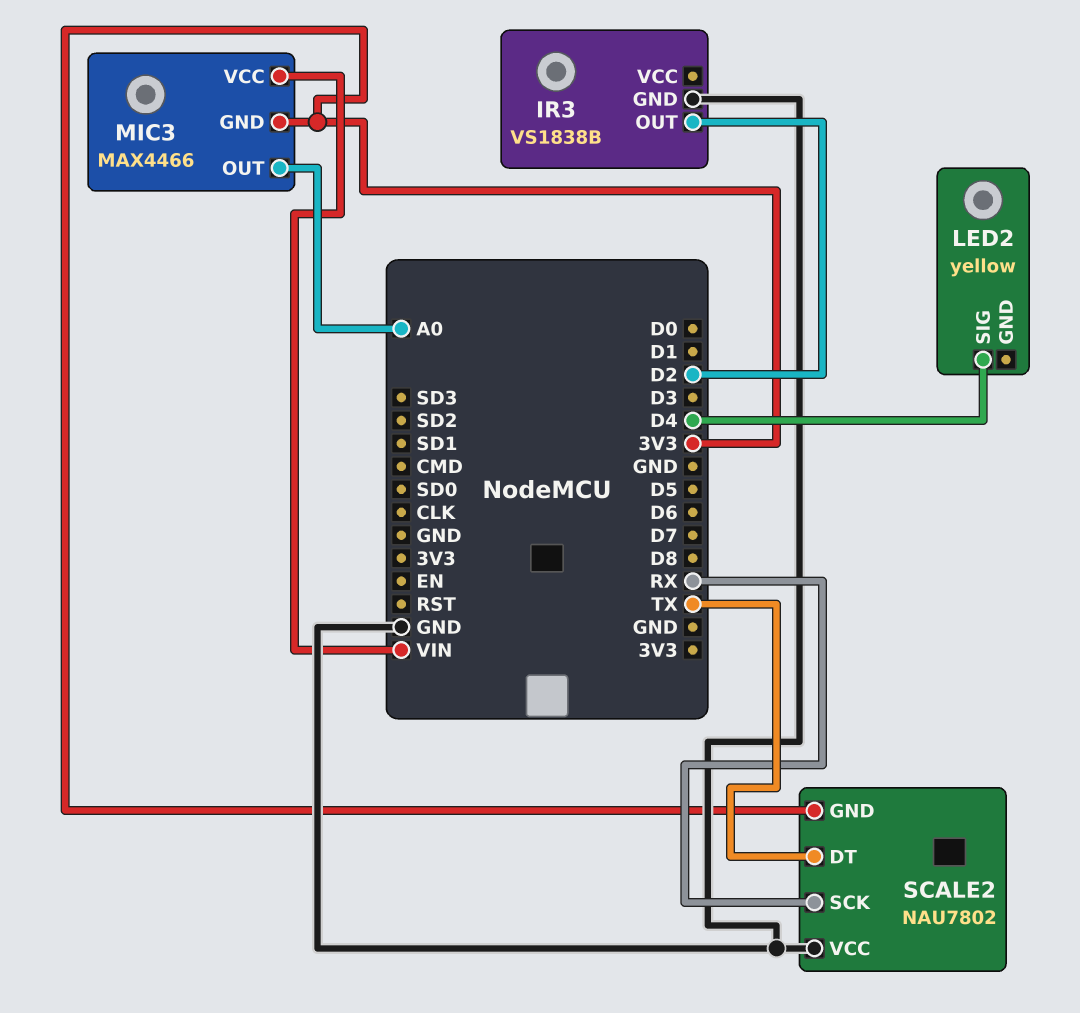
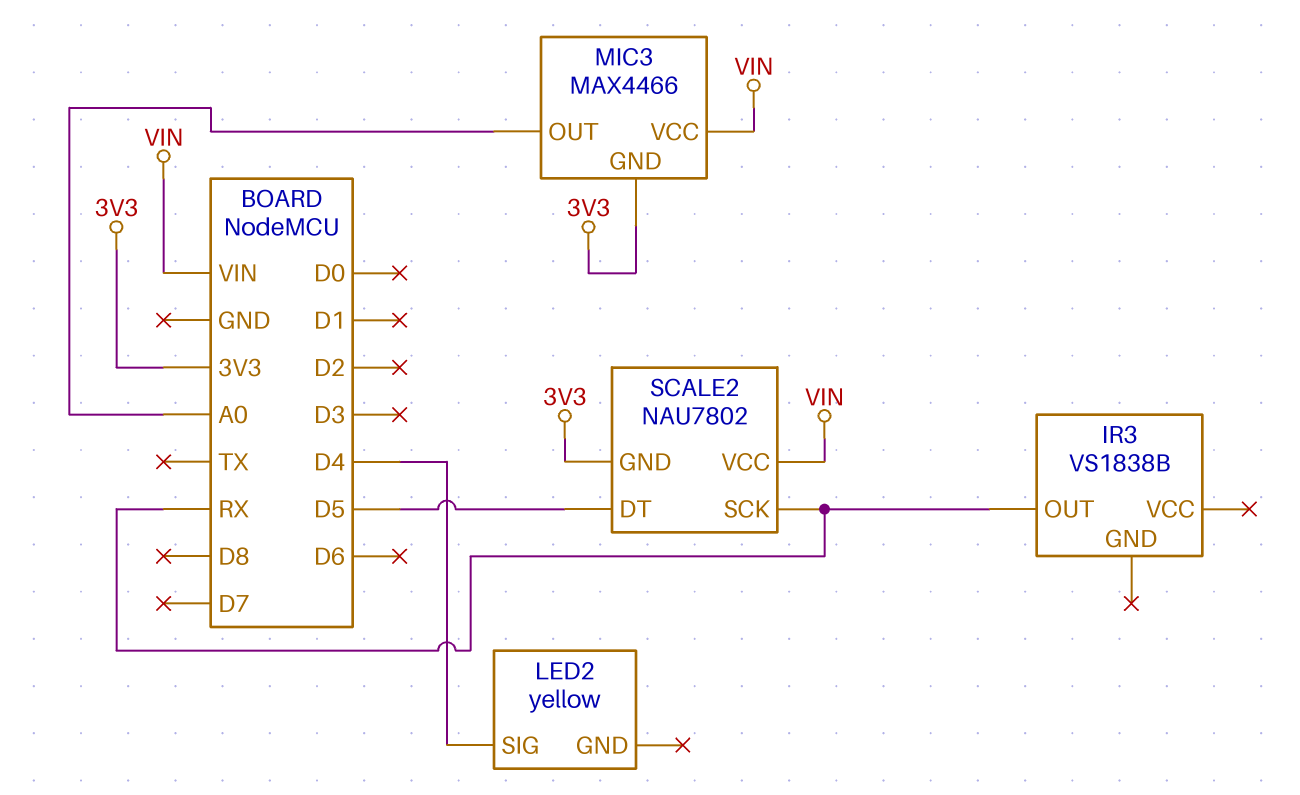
IR3 pin GND: GND -> none
IR3 pin OUT: D2 -> RX
SCALE2 pin DT: TX -> D5
SCALE2 pin VCC: GND -> VIN

